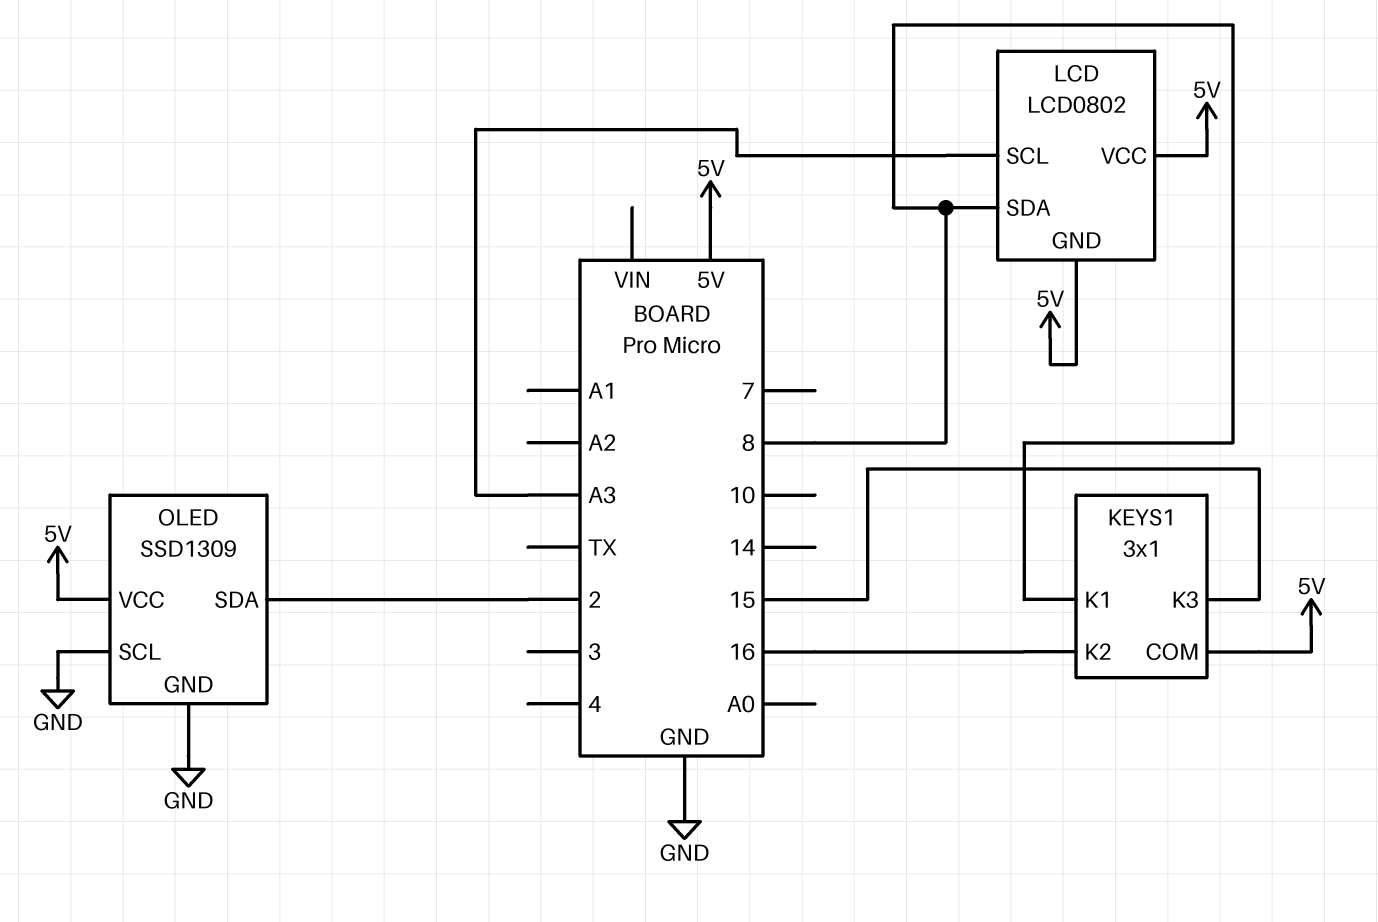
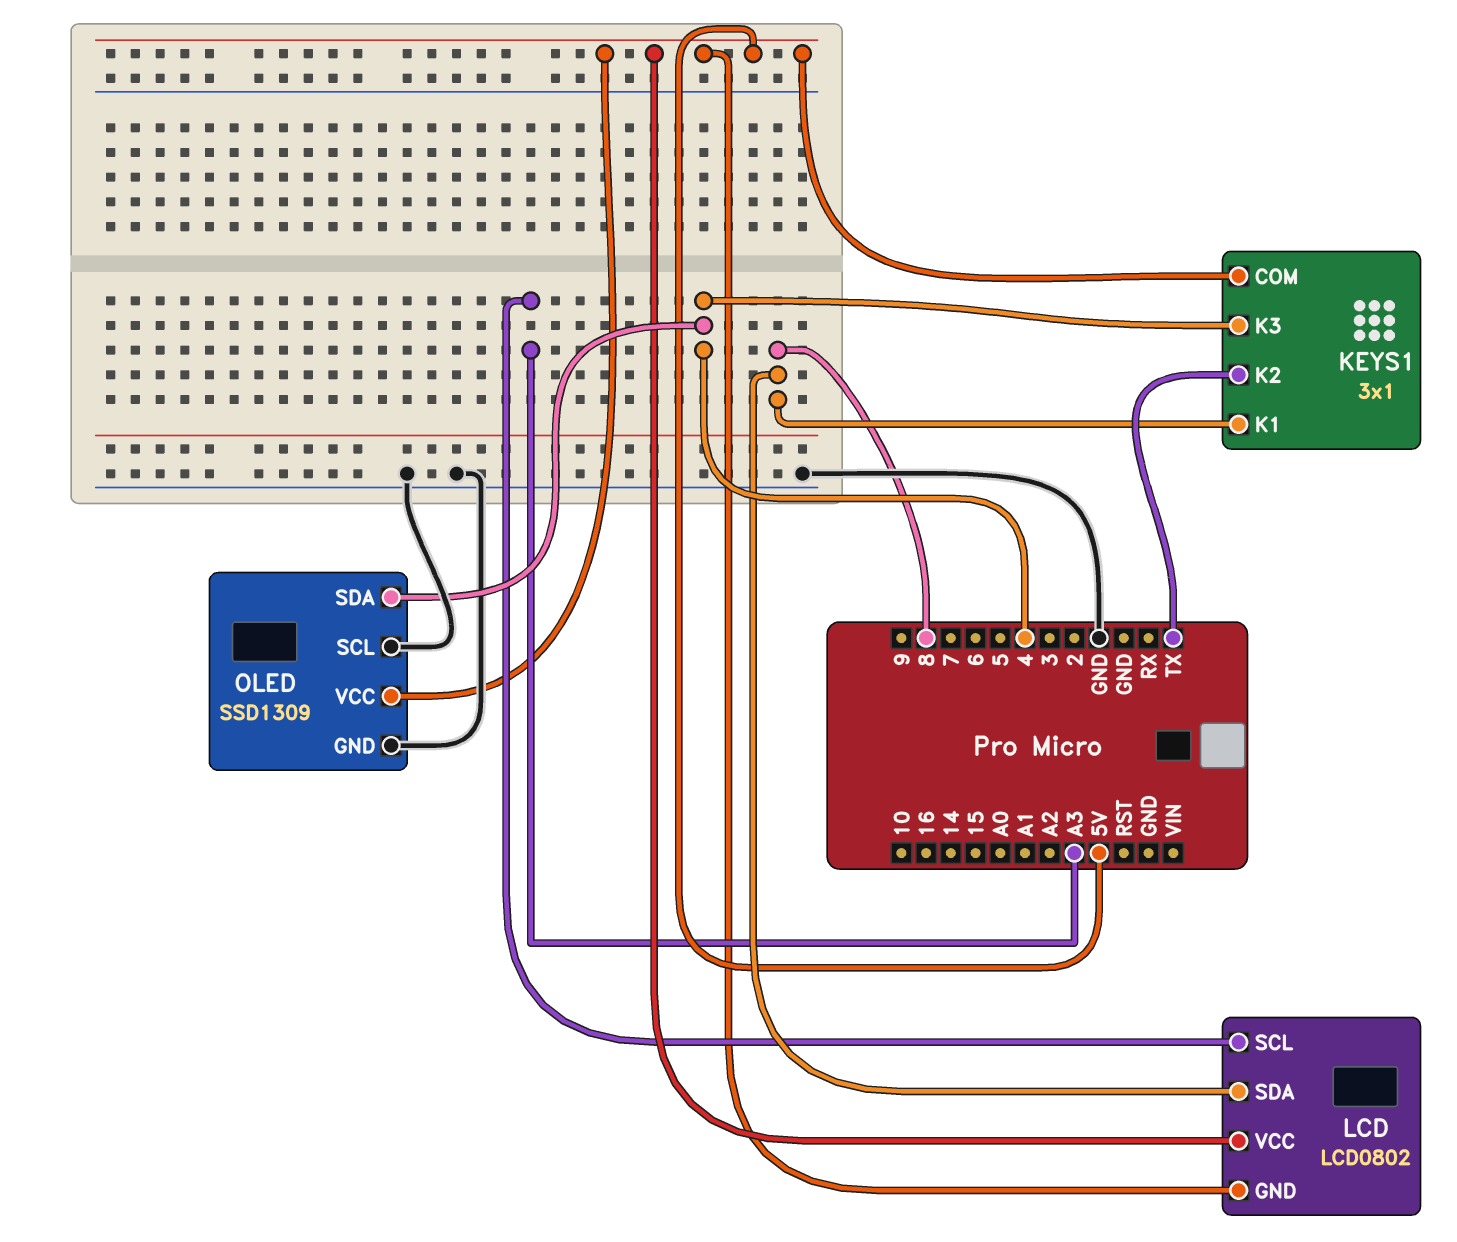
KEYS1 pin K2: 16 -> TX
KEYS1 pin K3: 15 -> 4
OLED pin SDA: 2 -> 4

